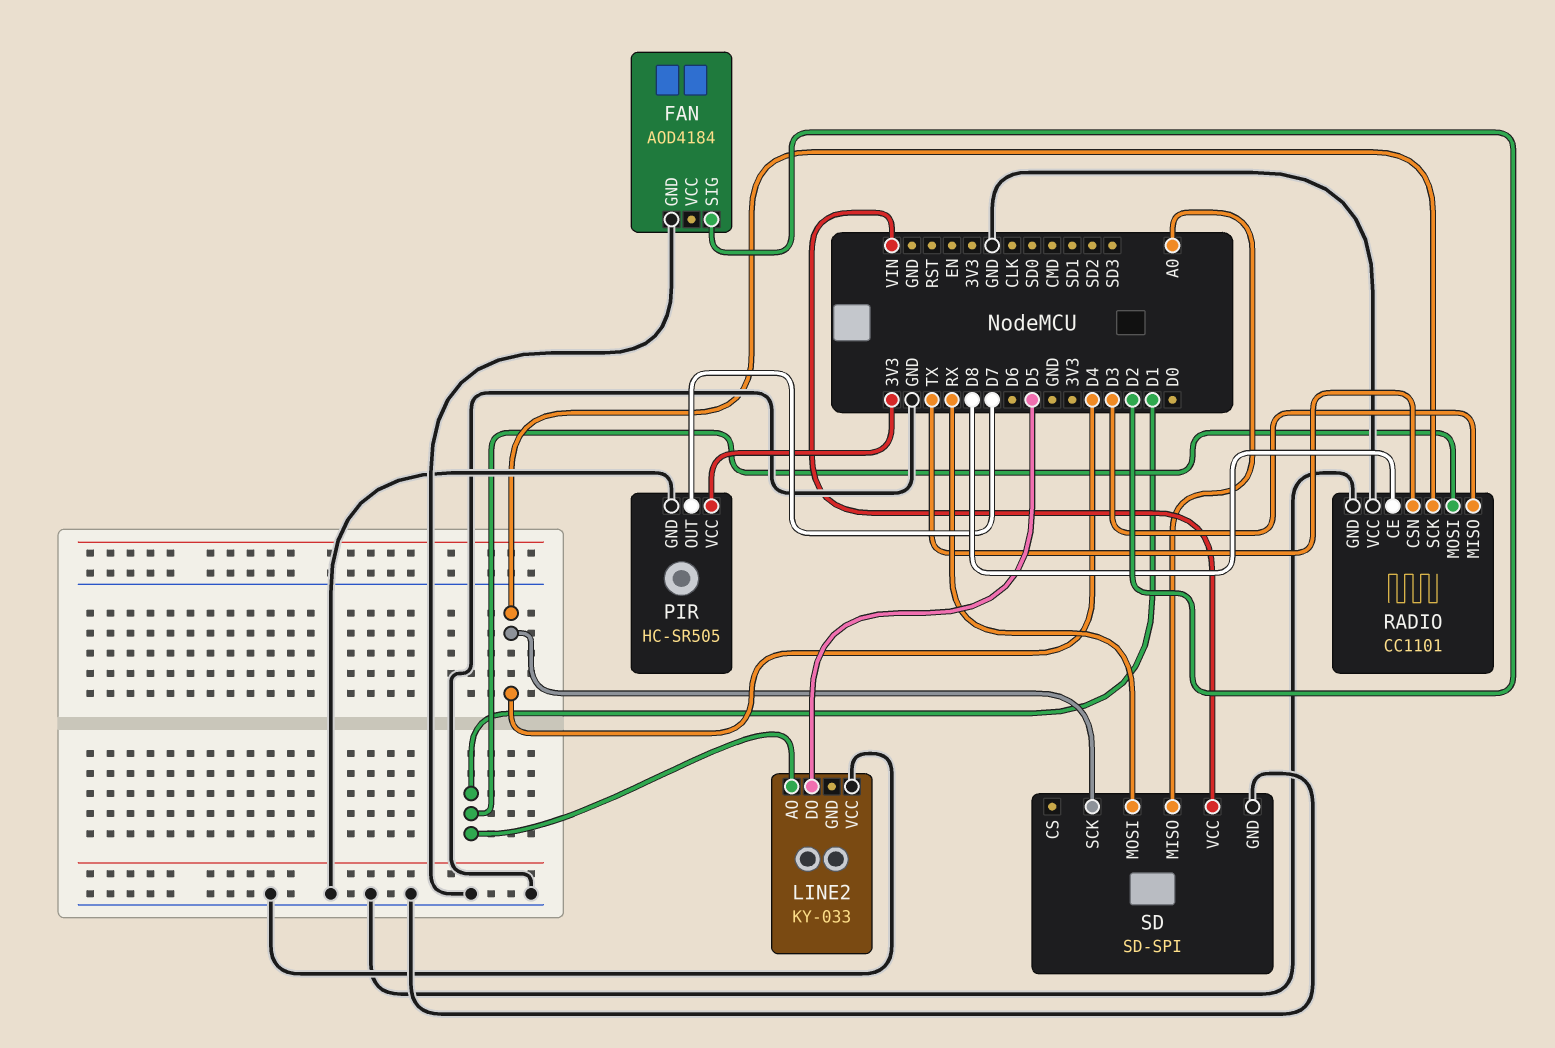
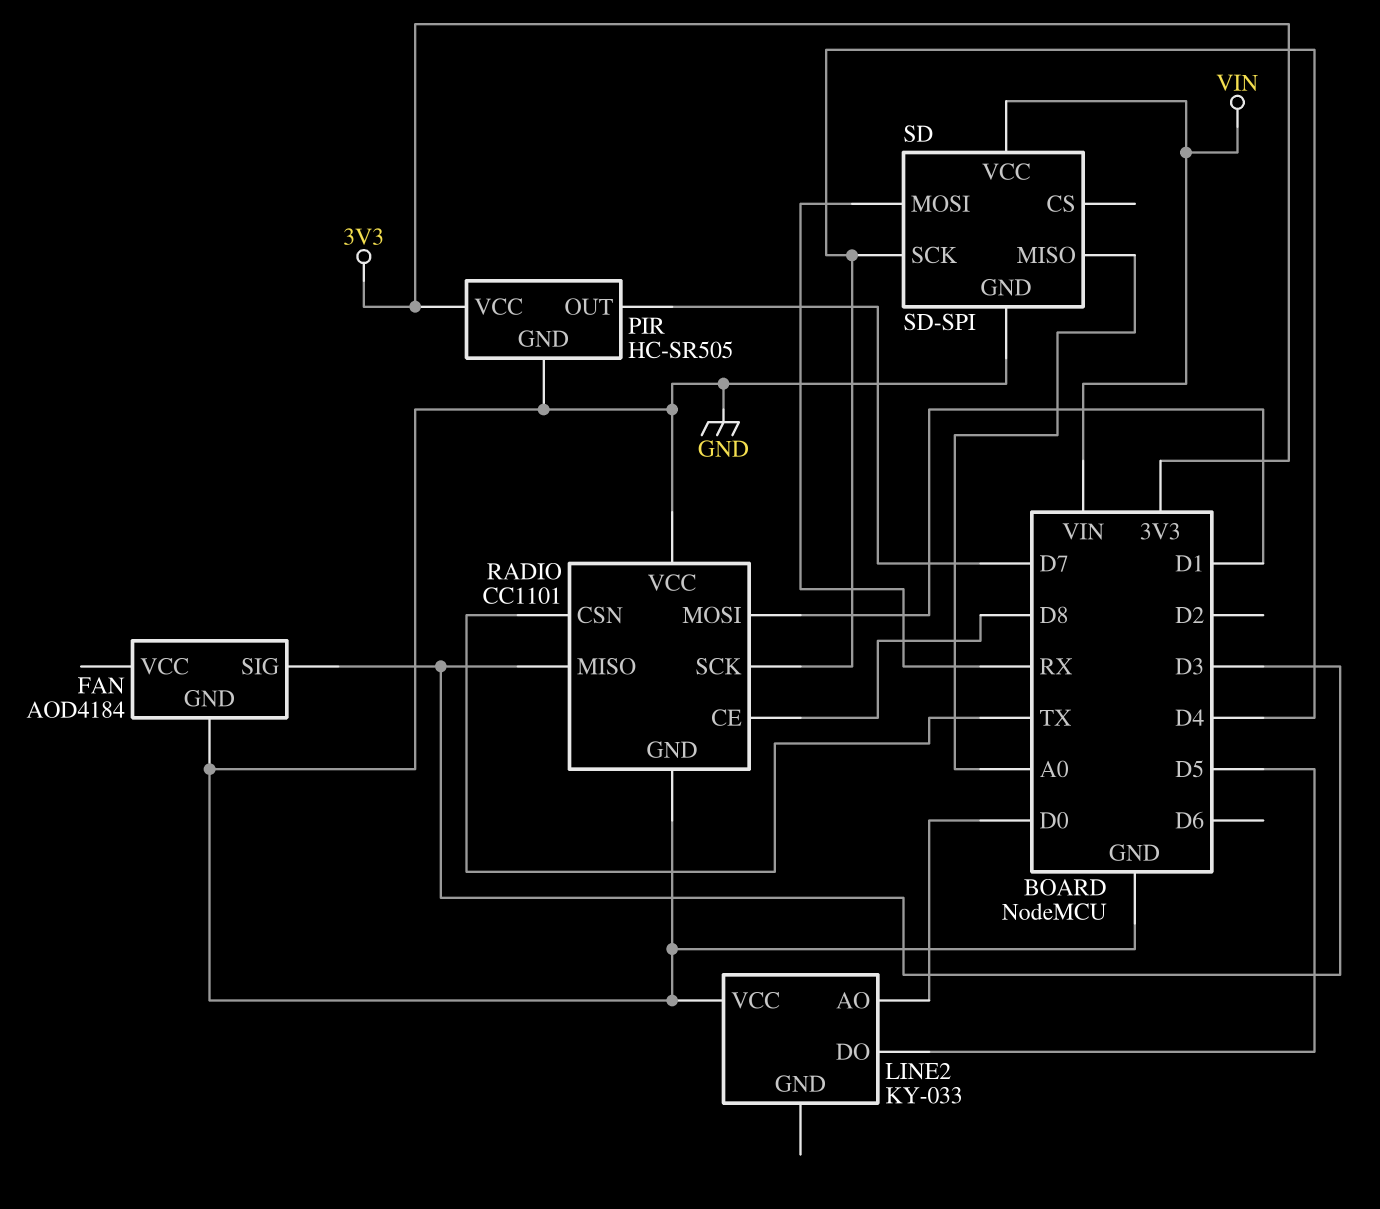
FAN pin SIG: D2 -> D3
LINE2 pin AO: D1 -> D0

